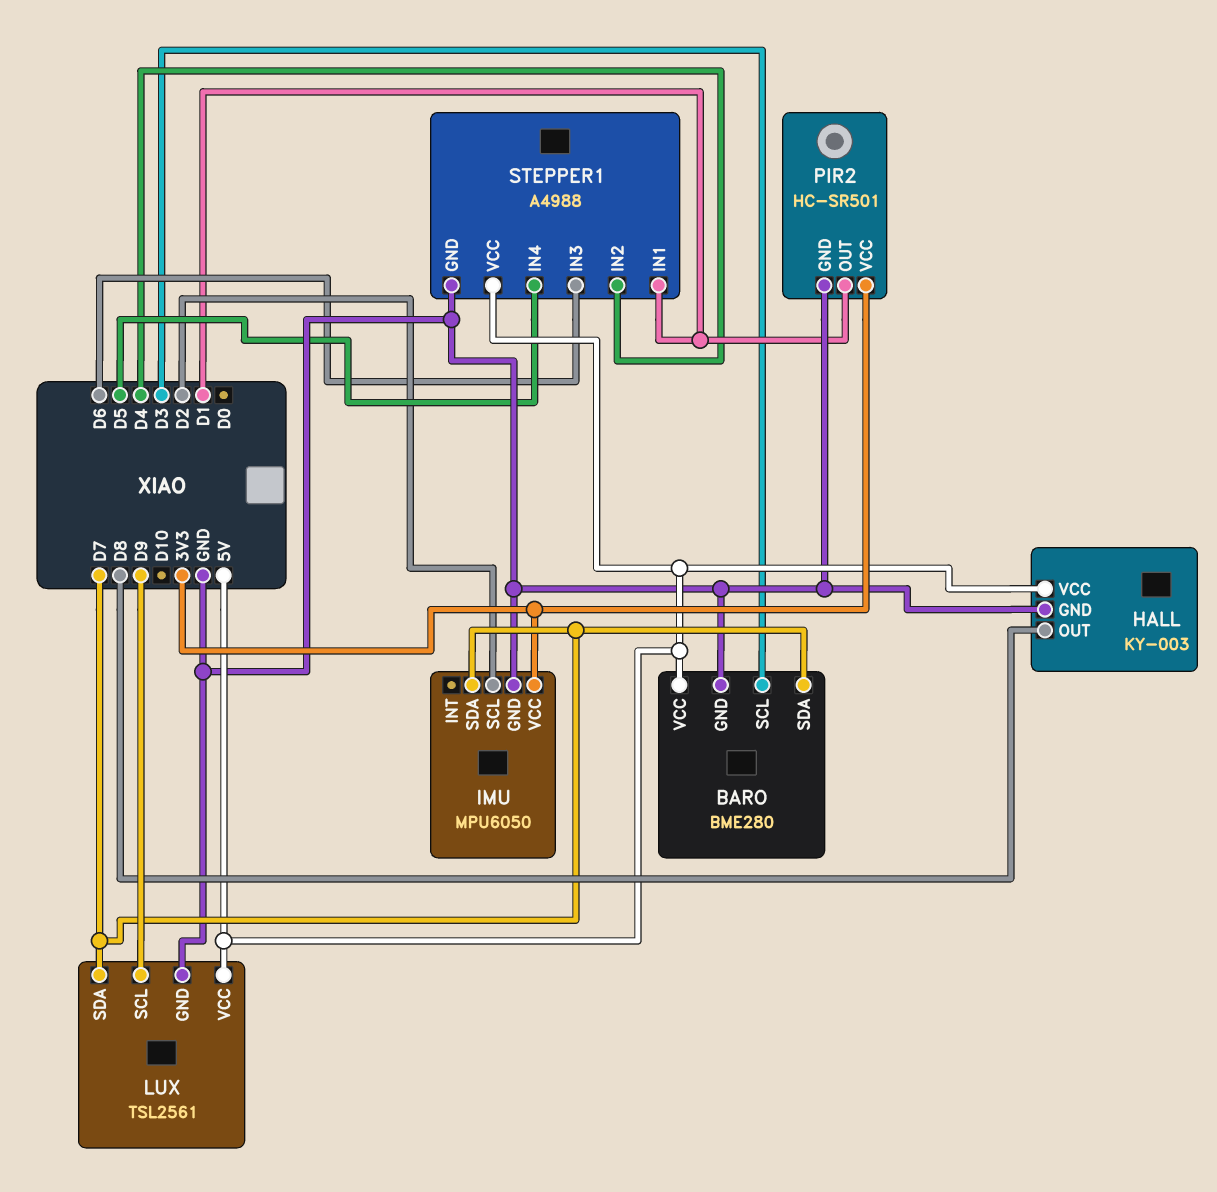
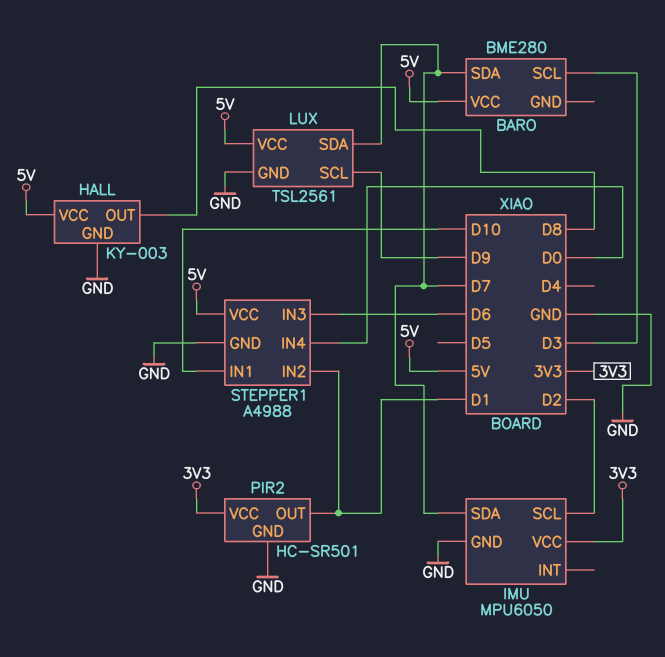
BARO pin GND: GND -> none
STEPPER1 pin IN1: D1 -> D10
STEPPER1 pin IN2: D4 -> D1
STEPPER1 pin IN4: D5 -> D0

